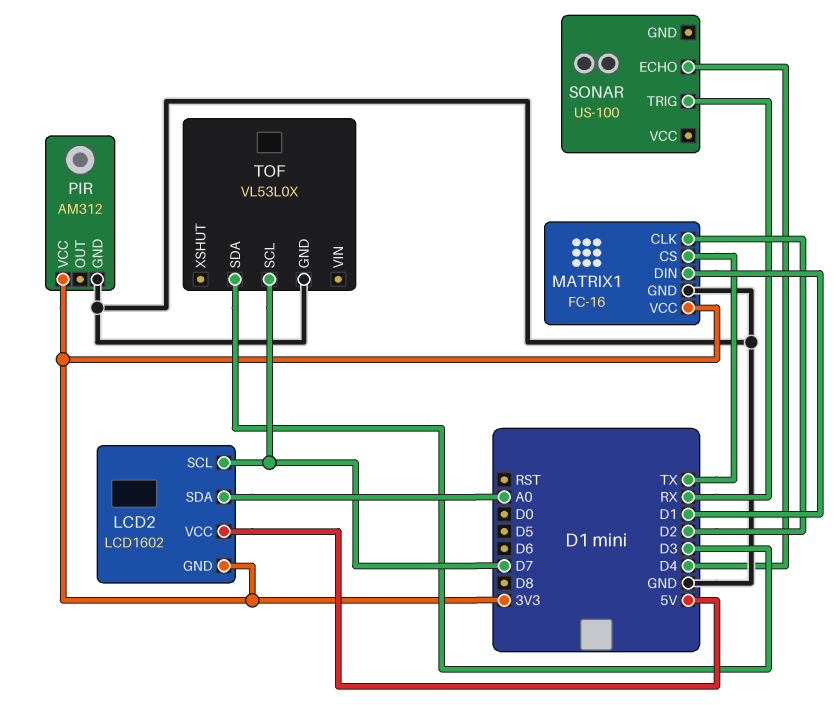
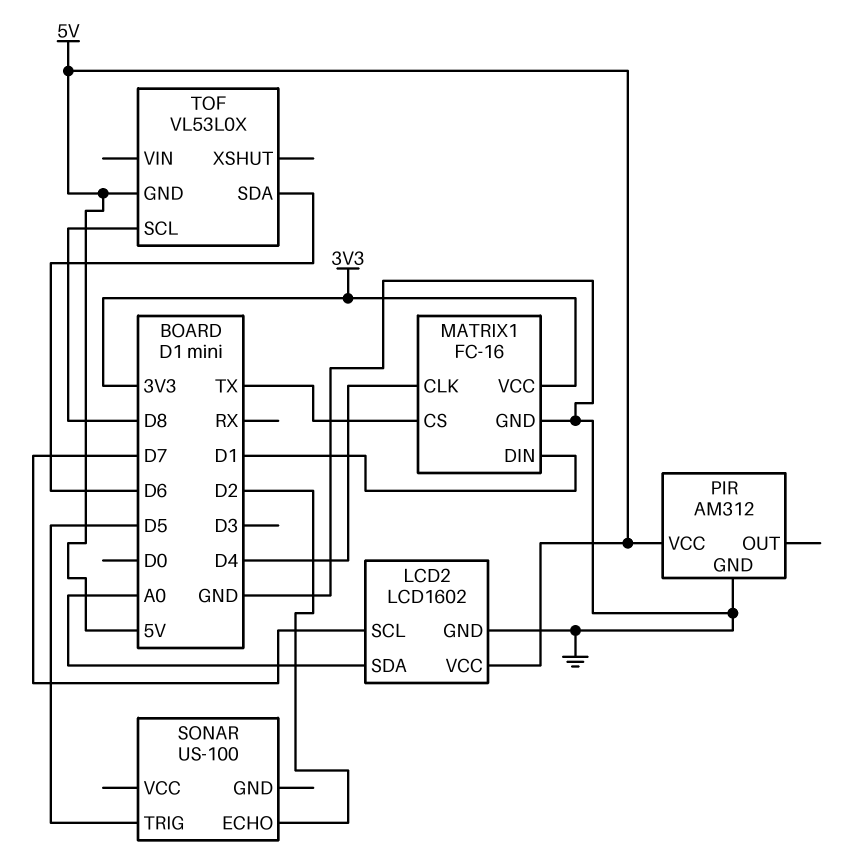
LCD2 pin GND: 3V3 -> GND
MATRIX1 pin CLK: D2 -> D4
PIR pin VCC: 3V3 -> 5V
SONAR pin ECHO: D4 -> D2
SONAR pin TRIG: RX -> D5
TOF pin GND: GND -> 5V
TOF pin SCL: D7 -> D8
TOF pin SDA: D3 -> D6

